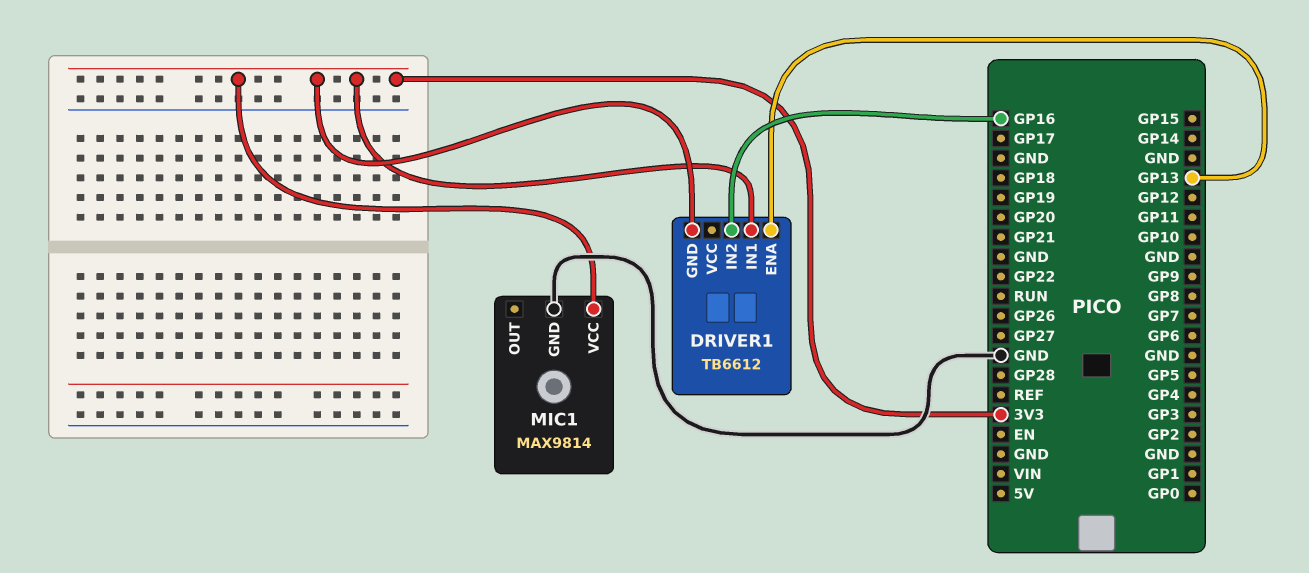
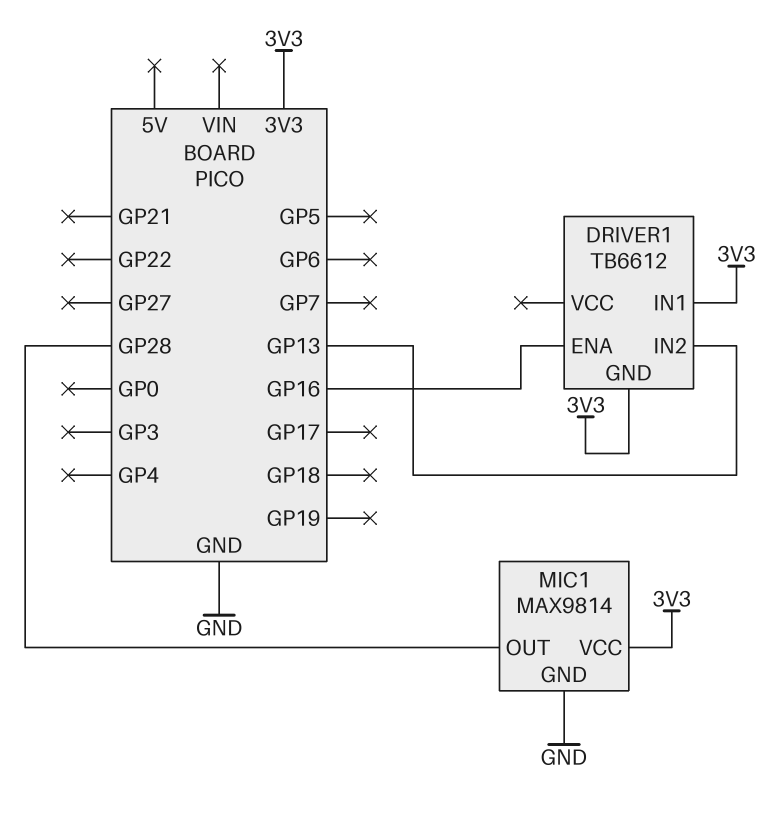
DRIVER1 pin ENA: GP13 -> GP16
DRIVER1 pin IN2: GP16 -> GP13
MIC1 pin OUT: none -> GP28

